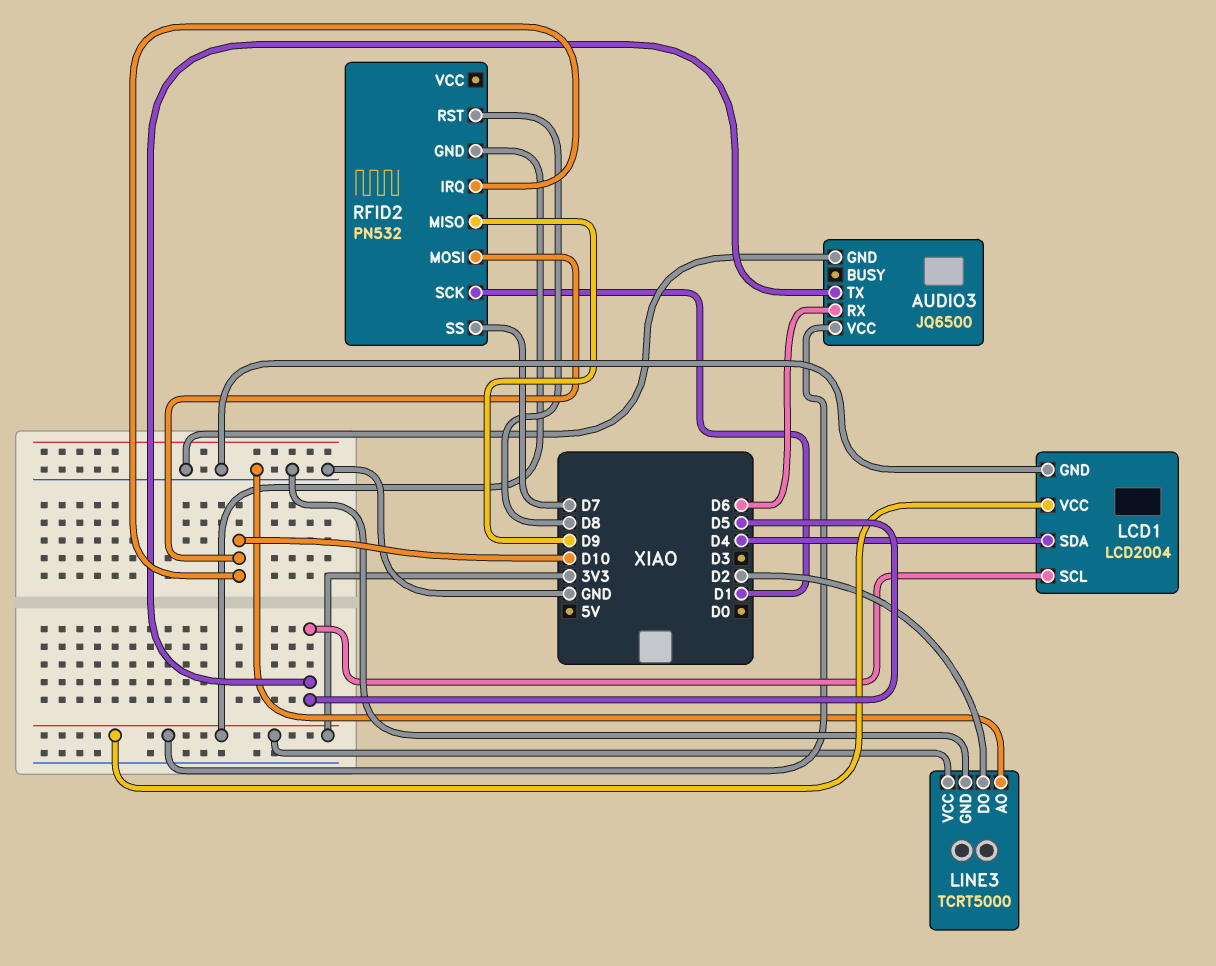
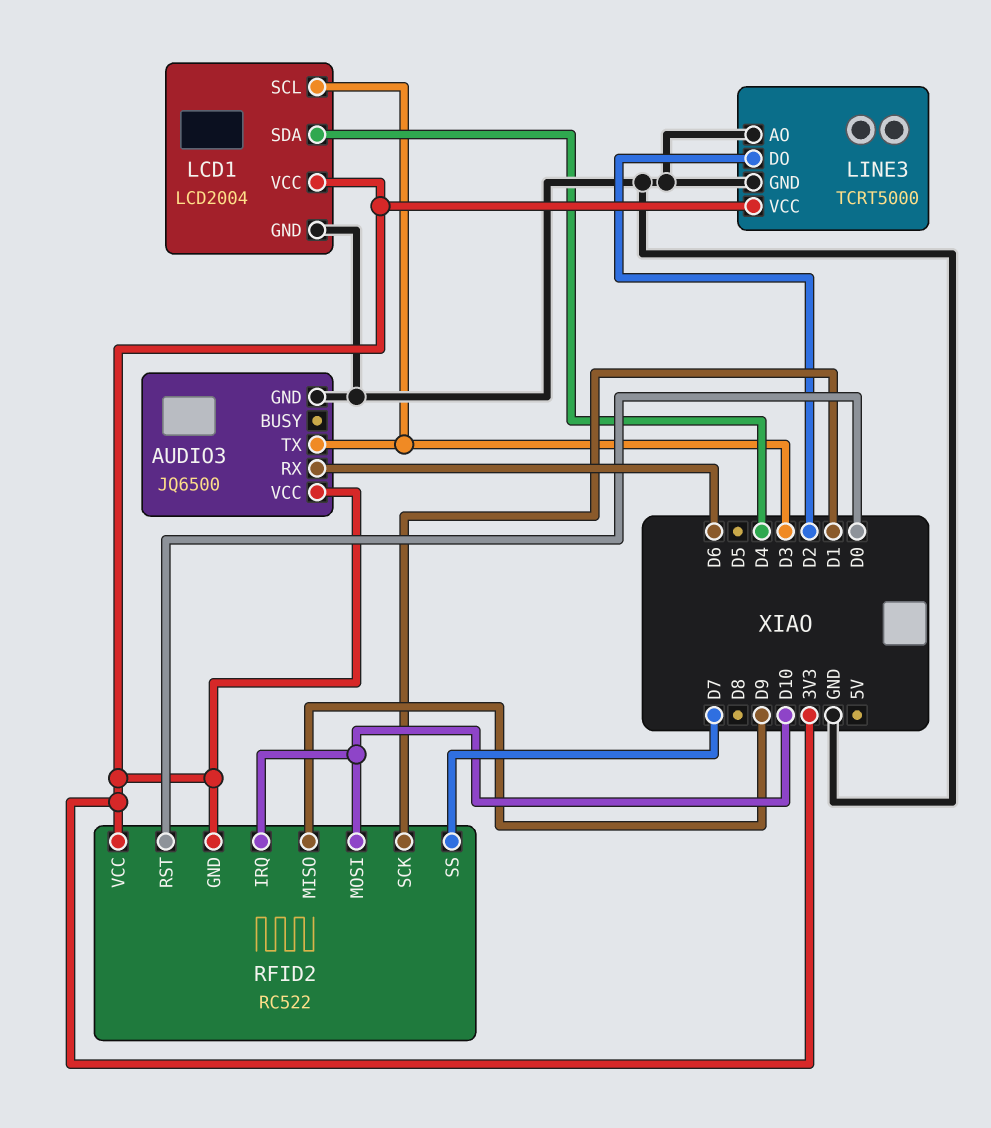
AUDIO3 pin TX: D5 -> D3
LCD1 pin SCL: D5 -> D3
RFID2: PN532 -> RC522
RFID2 pin RST: D8 -> D0
RFID2 pin VCC: none -> 3V3

